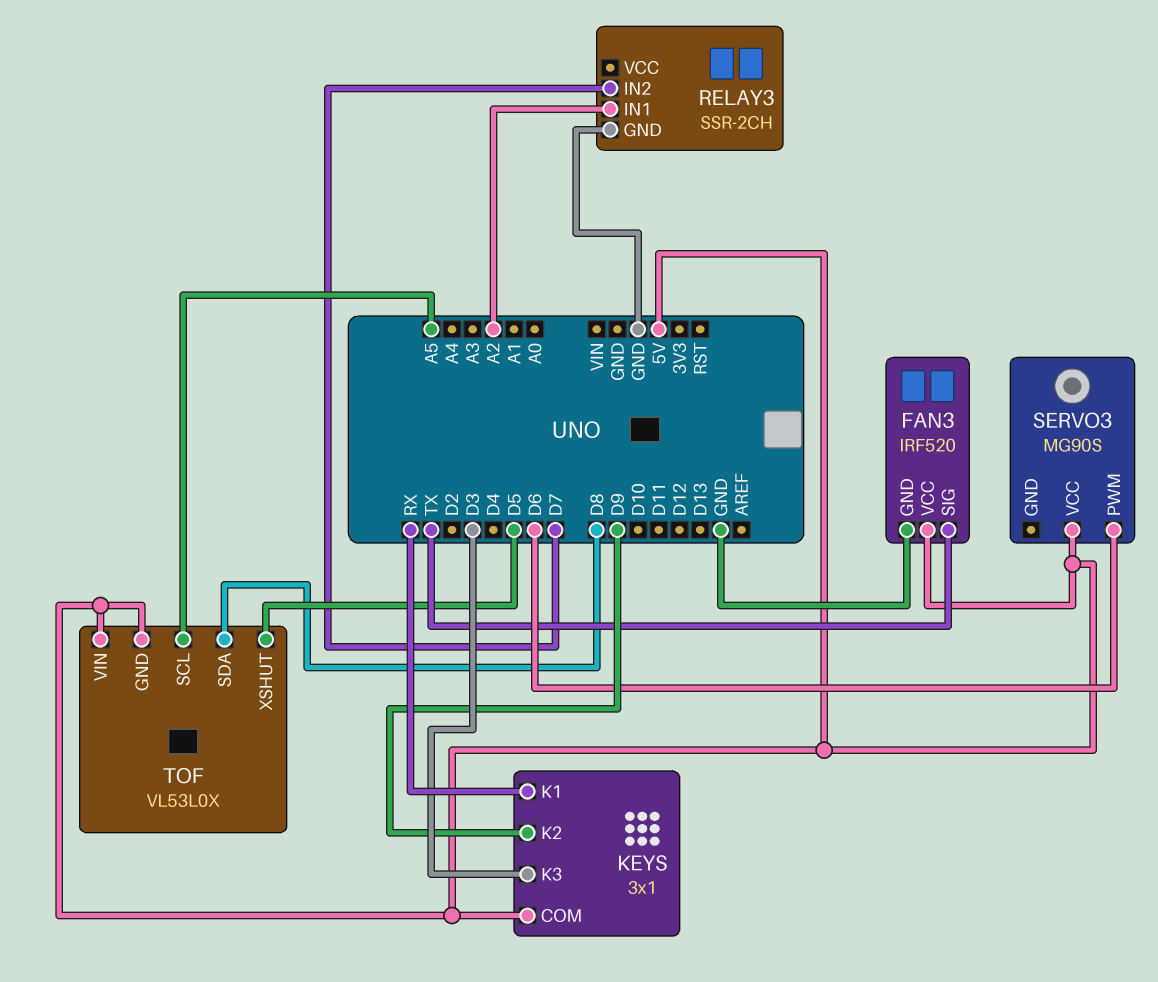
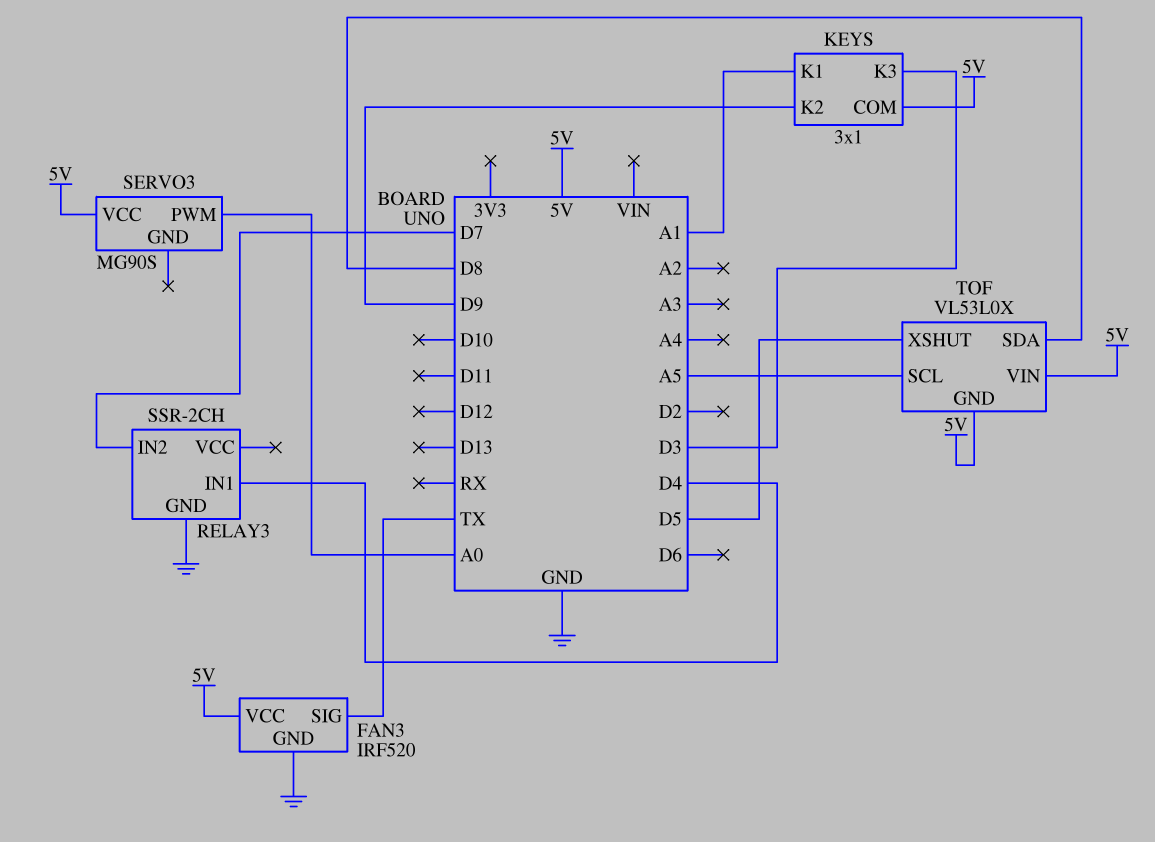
KEYS pin K1: RX -> A1
RELAY3 pin IN1: A2 -> D4
SERVO3 pin PWM: D6 -> A0

